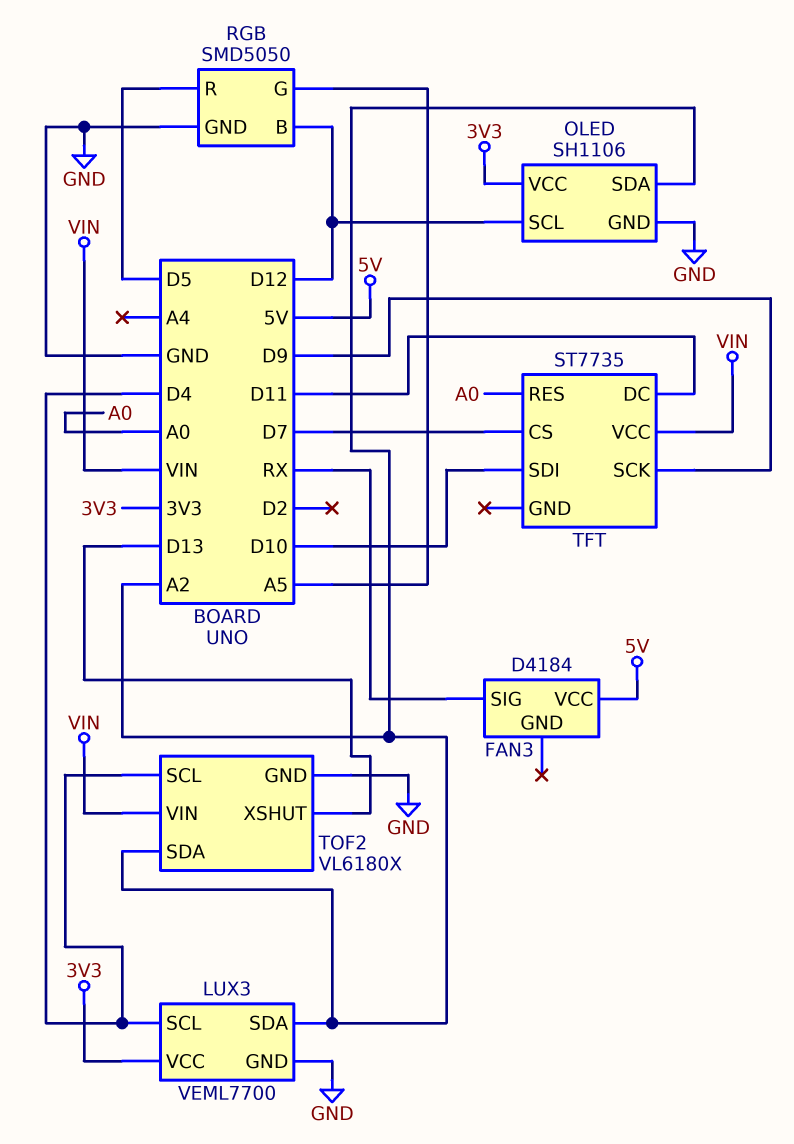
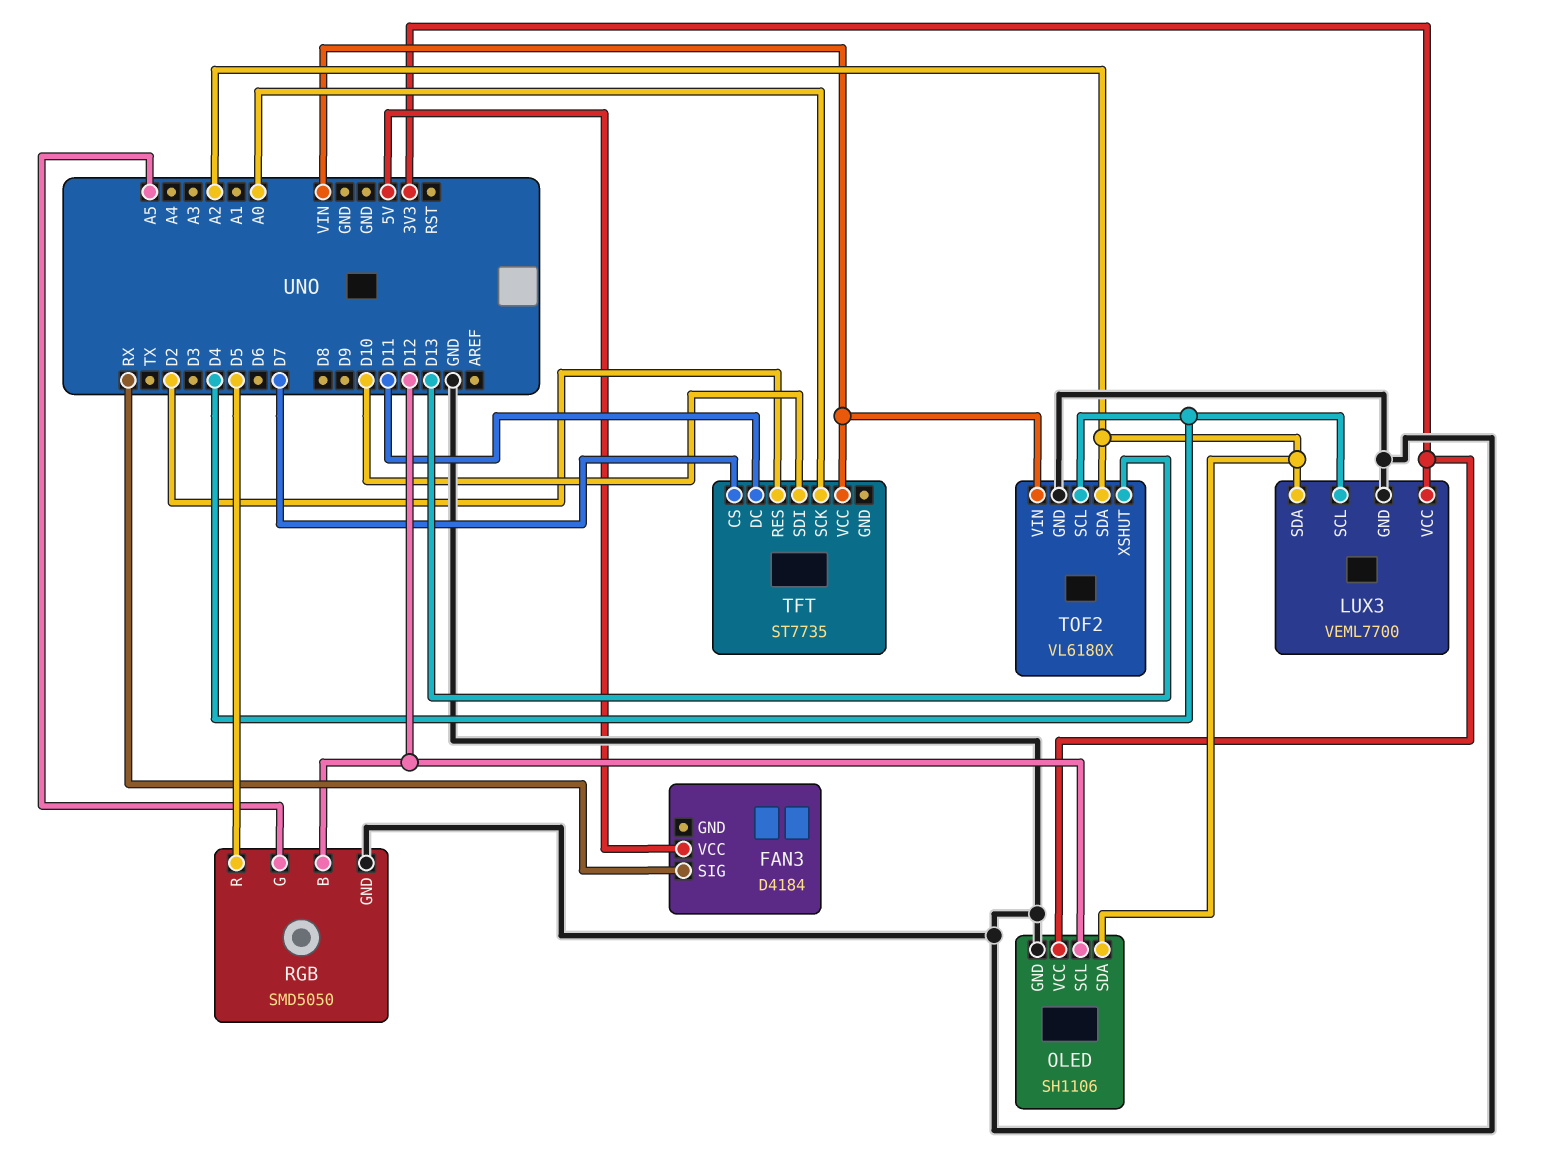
TFT pin RES: A0 -> D2
TFT pin SCK: D9 -> A0

